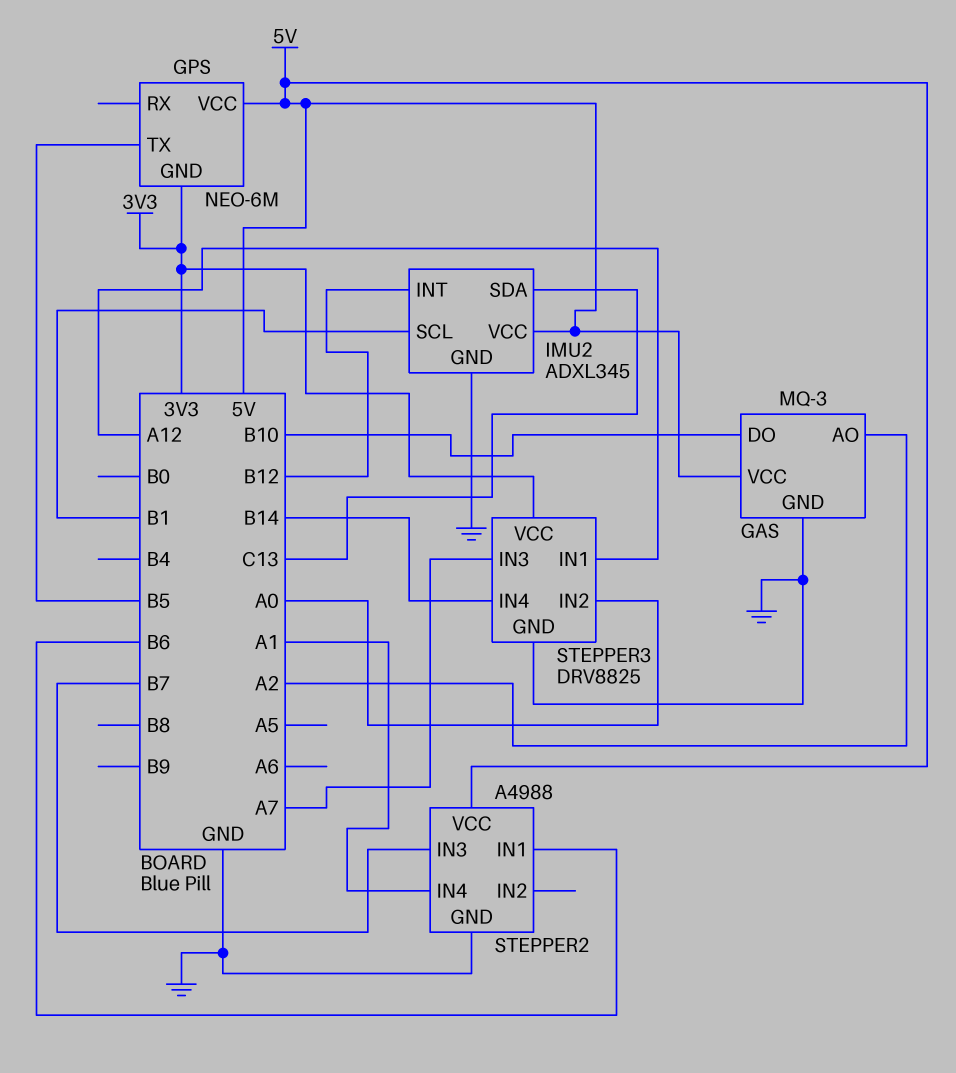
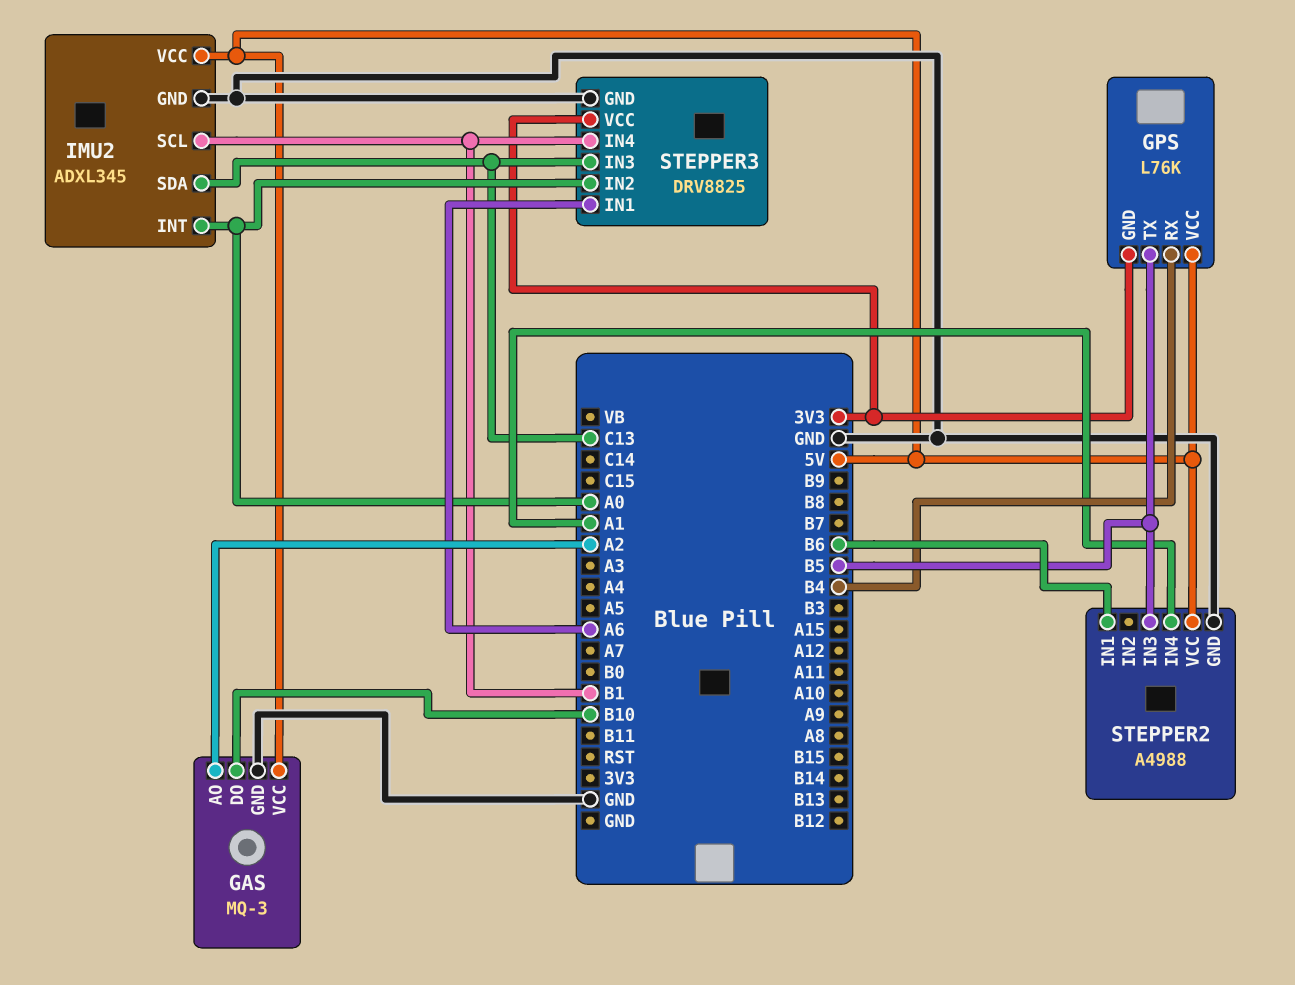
GPS: NEO-6M -> L76K
GPS pin RX: none -> B4
IMU2 pin INT: B12 -> A0
STEPPER2 pin IN3: B7 -> B5
STEPPER3 pin IN1: A12 -> A6
STEPPER3 pin IN3: A7 -> C13
STEPPER3 pin IN4: B14 -> B1

